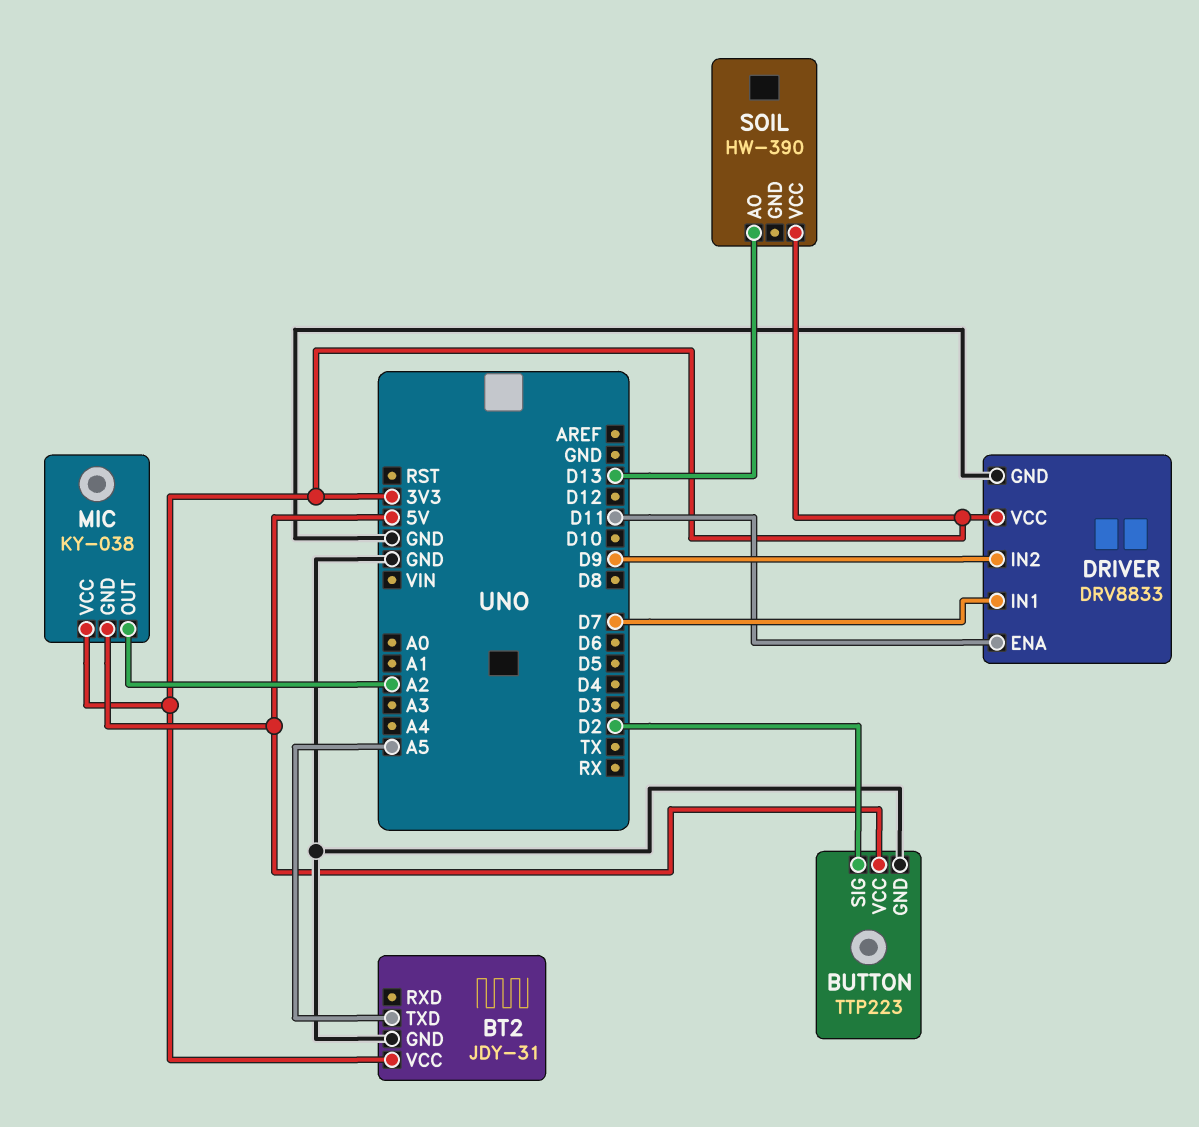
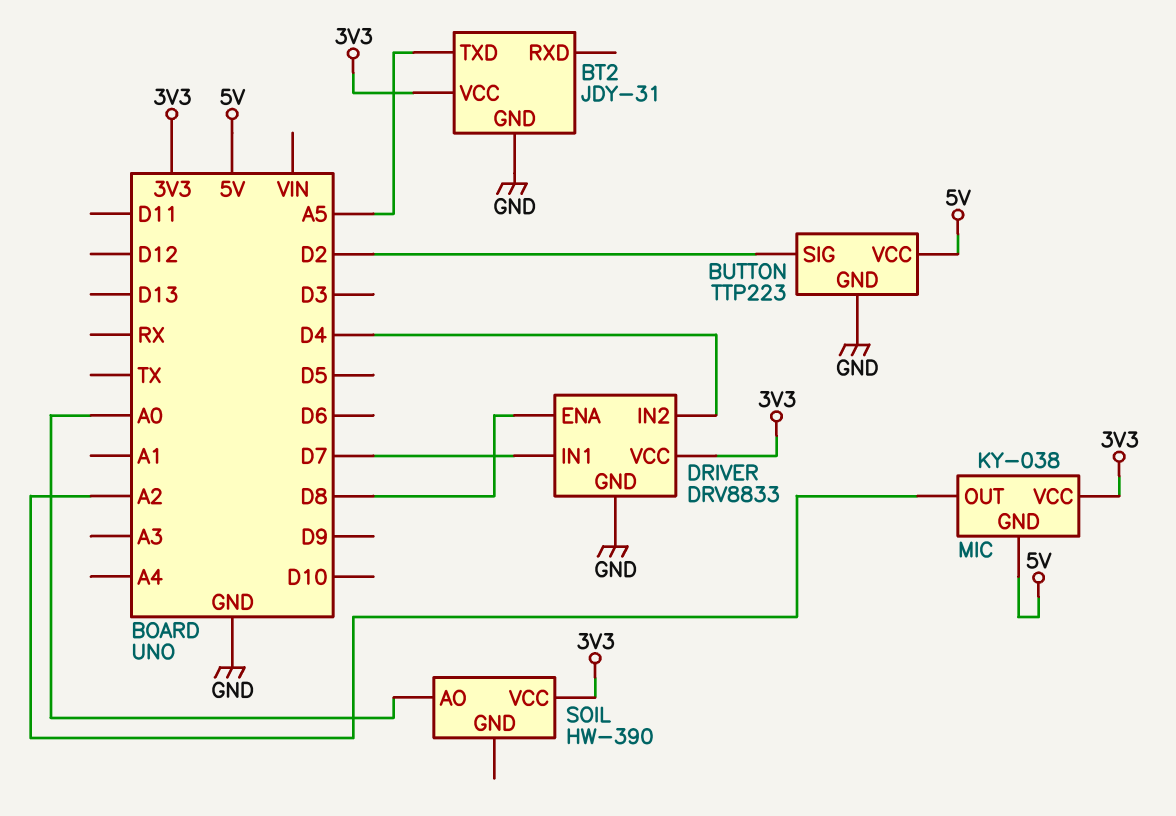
DRIVER pin ENA: D11 -> D8
DRIVER pin IN2: D9 -> D4
SOIL pin AO: D13 -> A0

